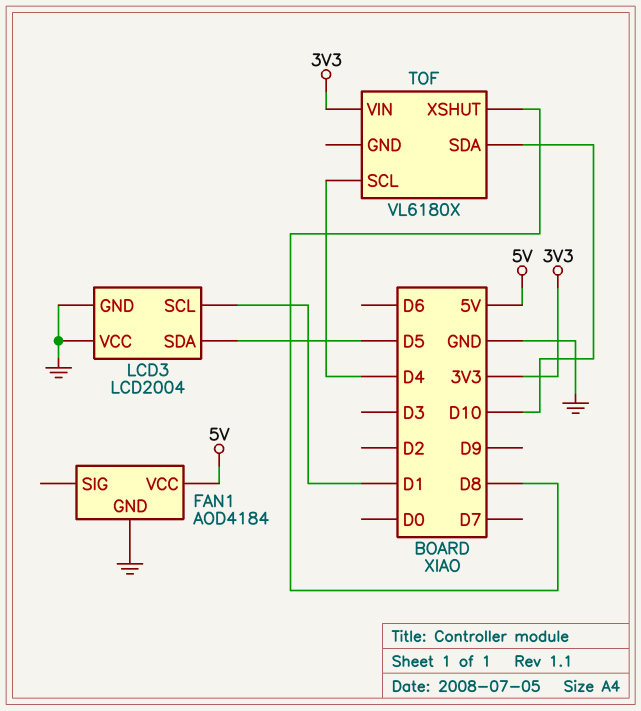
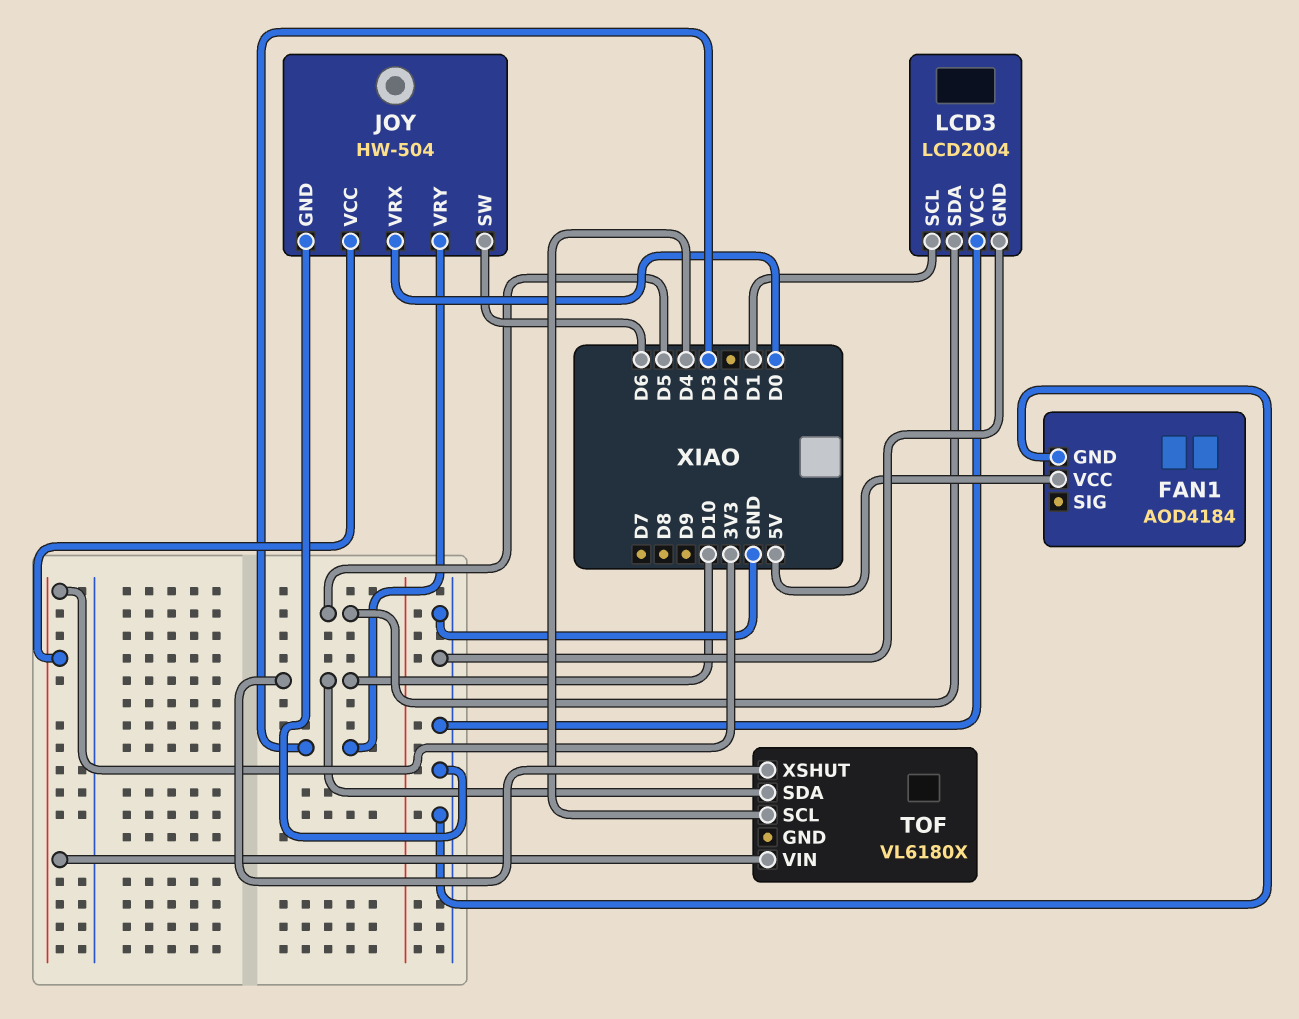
JOY: none -> HW-504
JOY pin GND: none -> GND
JOY pin SW: none -> D6
JOY pin VCC: none -> 3V3
JOY pin VRX: none -> D0
JOY pin VRY: none -> D3
TOF pin XSHUT: D8 -> D10

